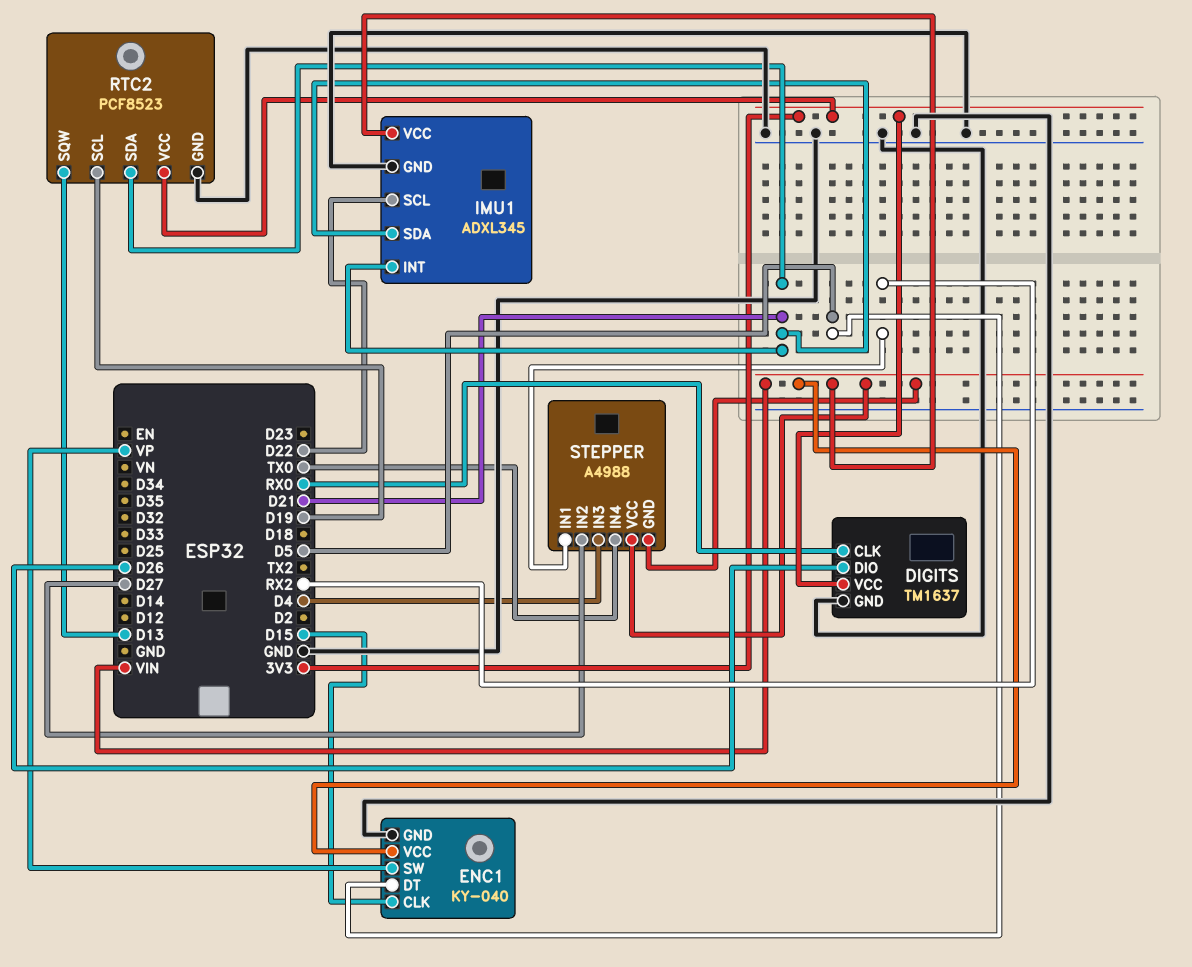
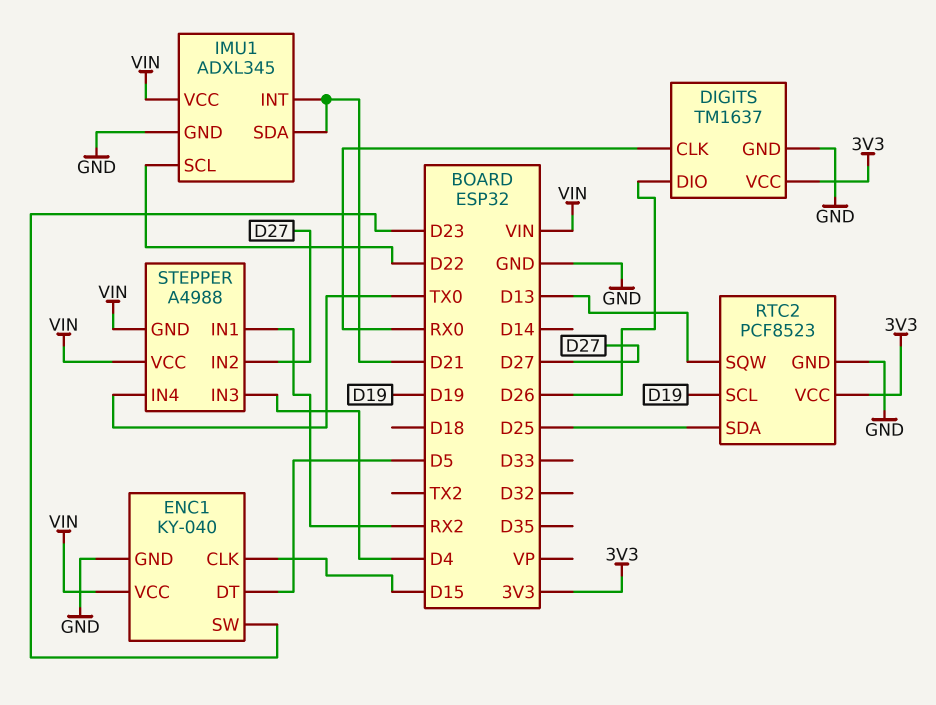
ENC1 pin SW: VP -> D23
RTC2 pin SDA: D21 -> D25

